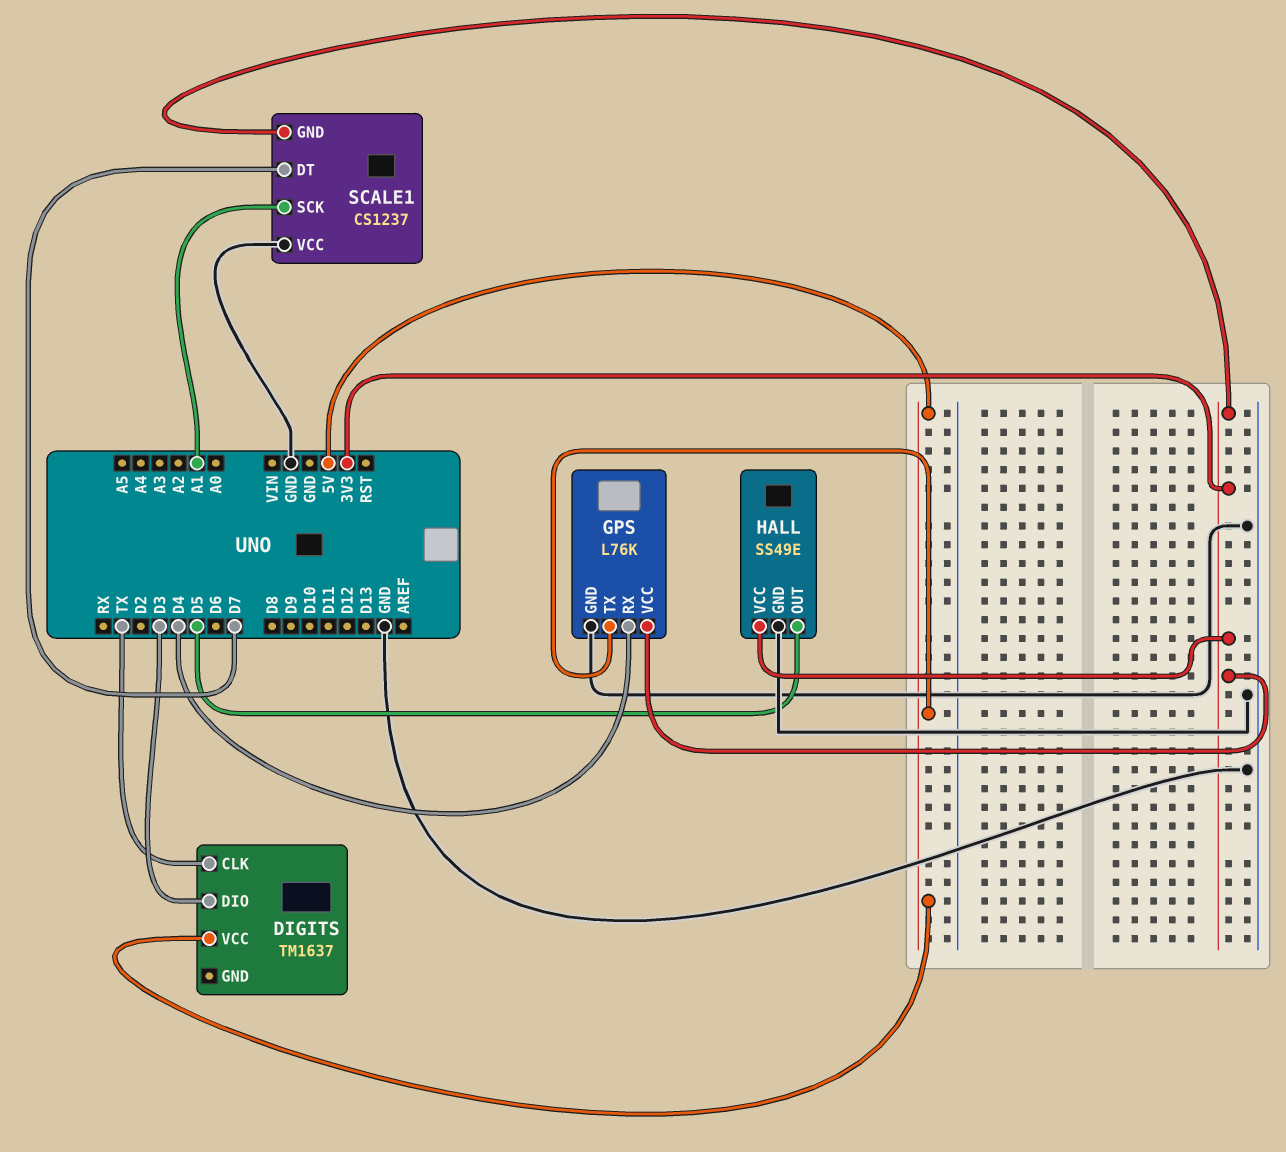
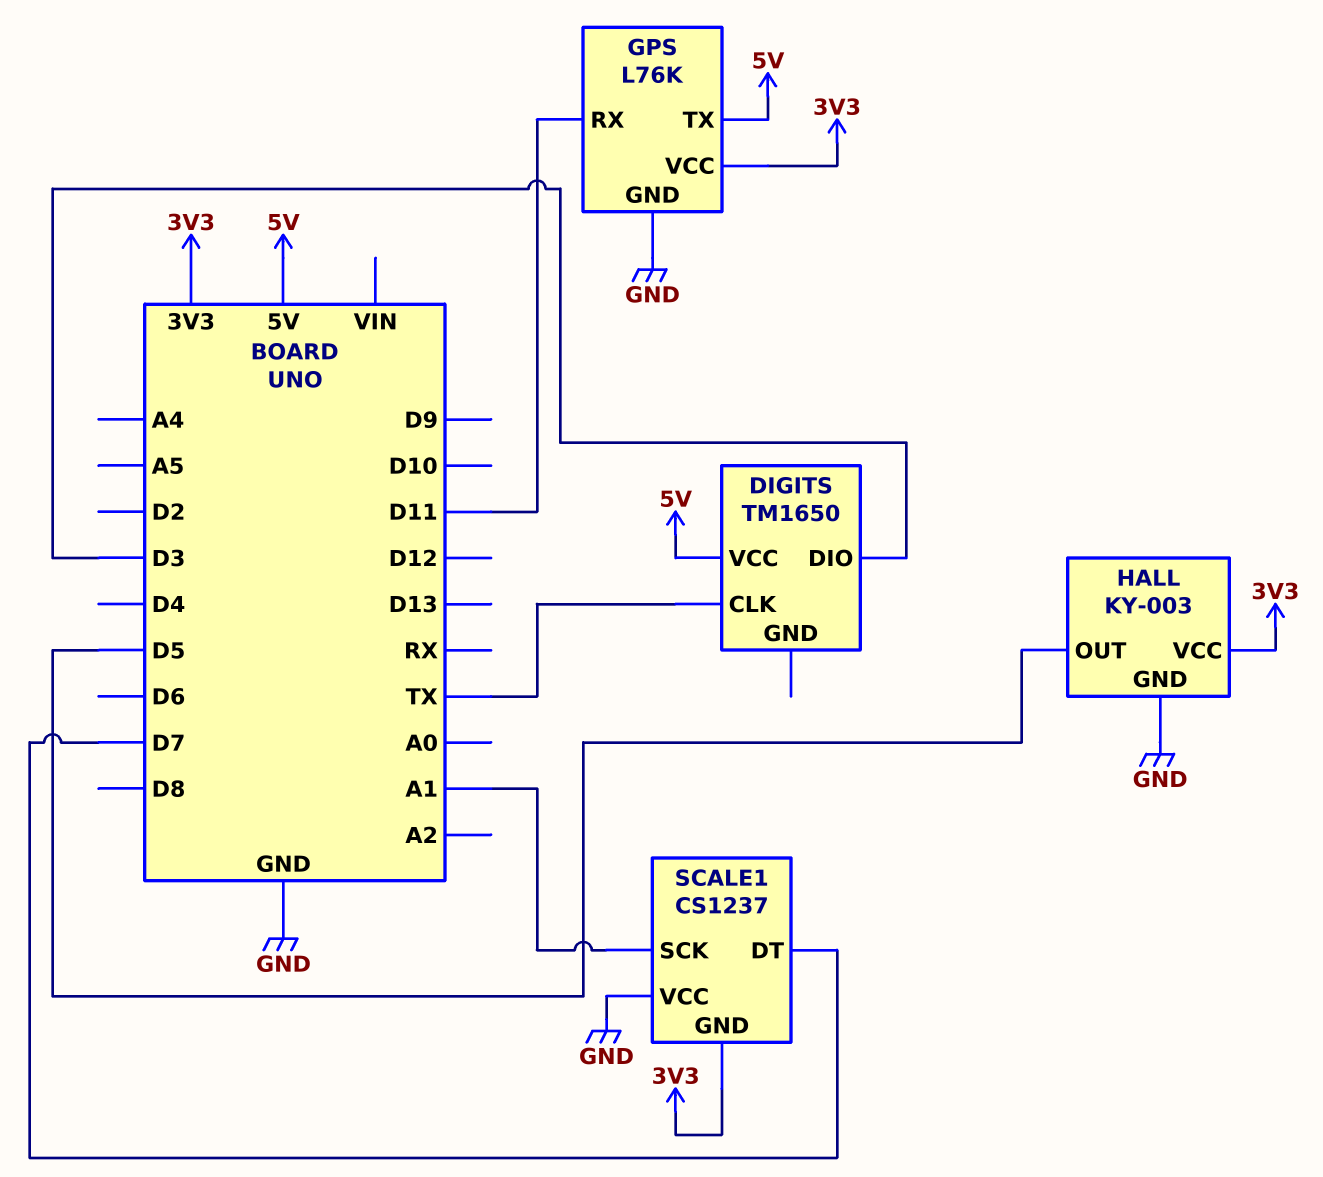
DIGITS: TM1637 -> TM1650
GPS pin RX: D4 -> D11
HALL: SS49E -> KY-003

